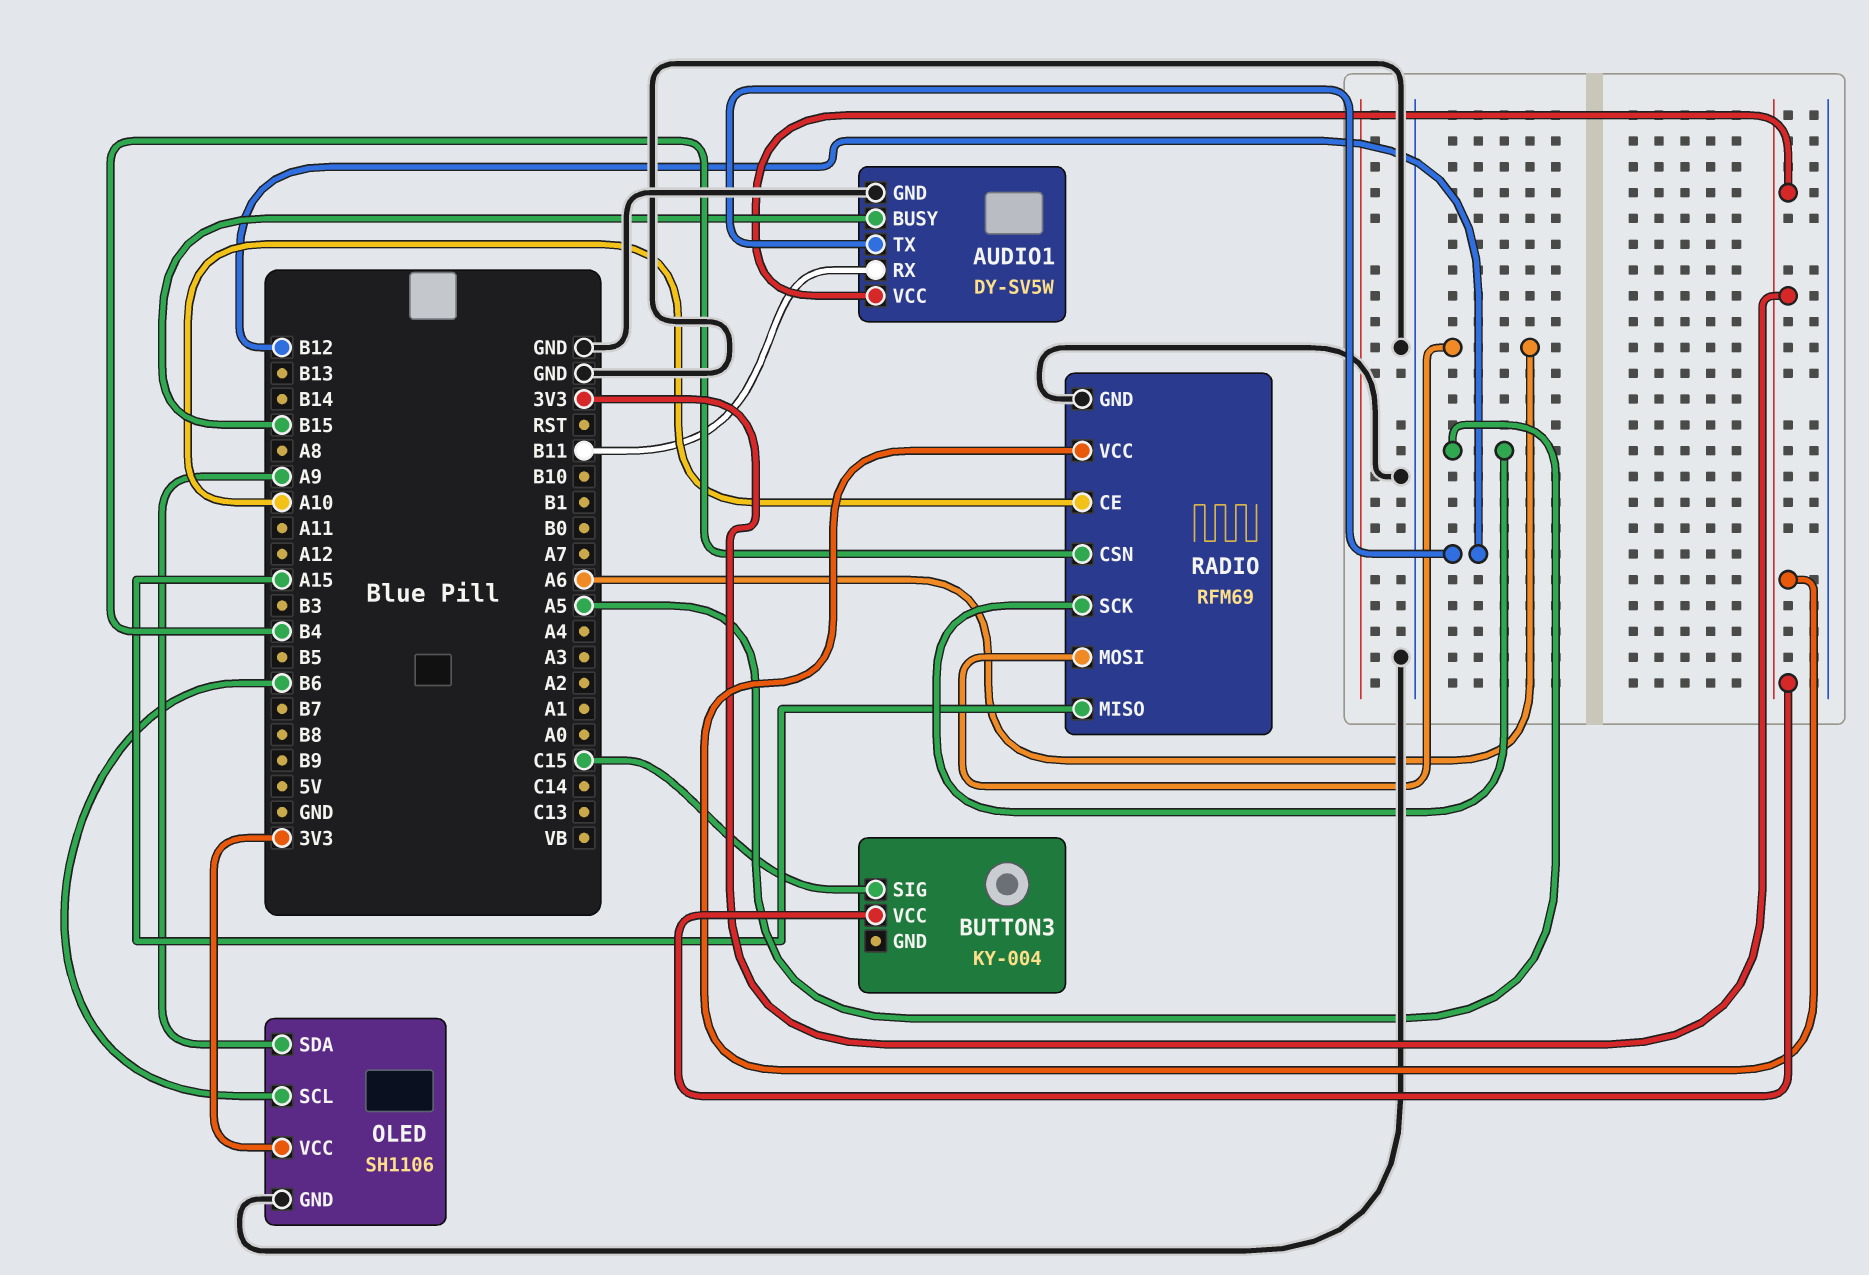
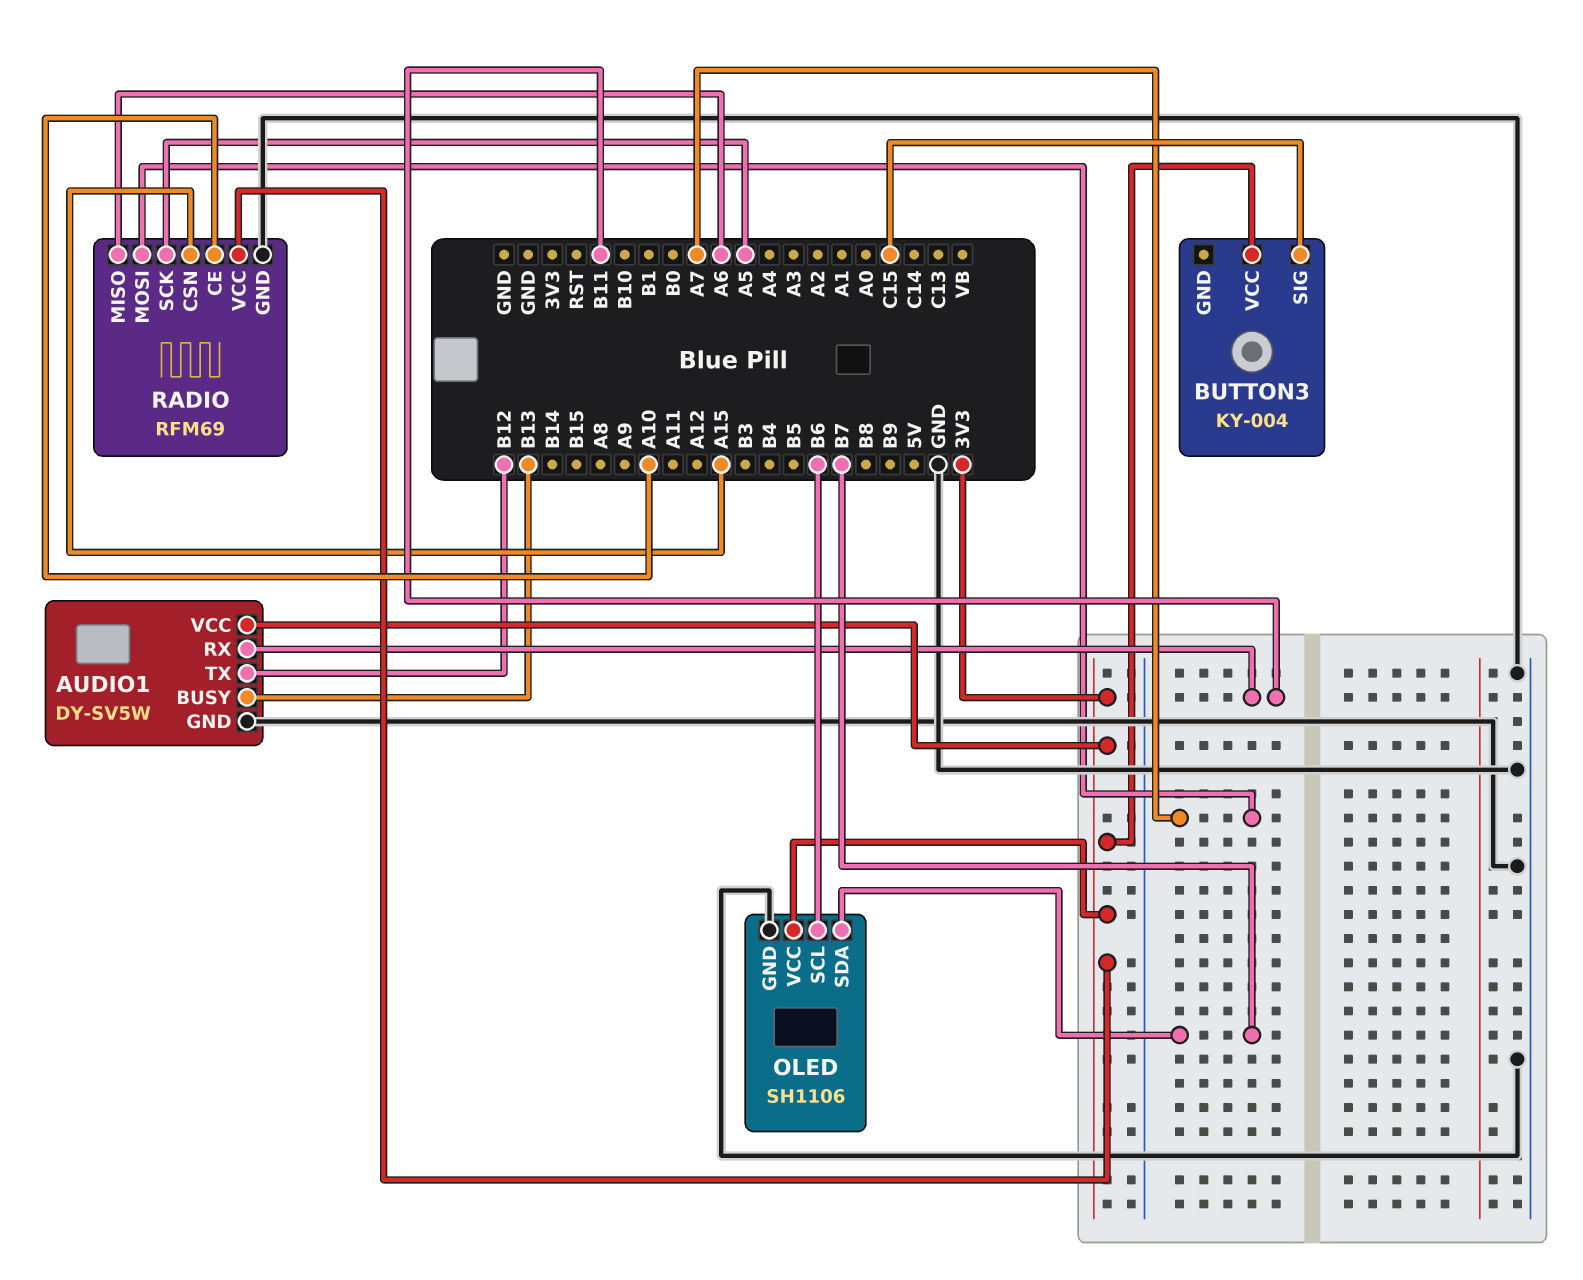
AUDIO1 pin BUSY: B15 -> B13
OLED pin SDA: A9 -> B7
RADIO pin CSN: B4 -> A15
RADIO pin MISO: A15 -> A6
RADIO pin MOSI: A6 -> A7

